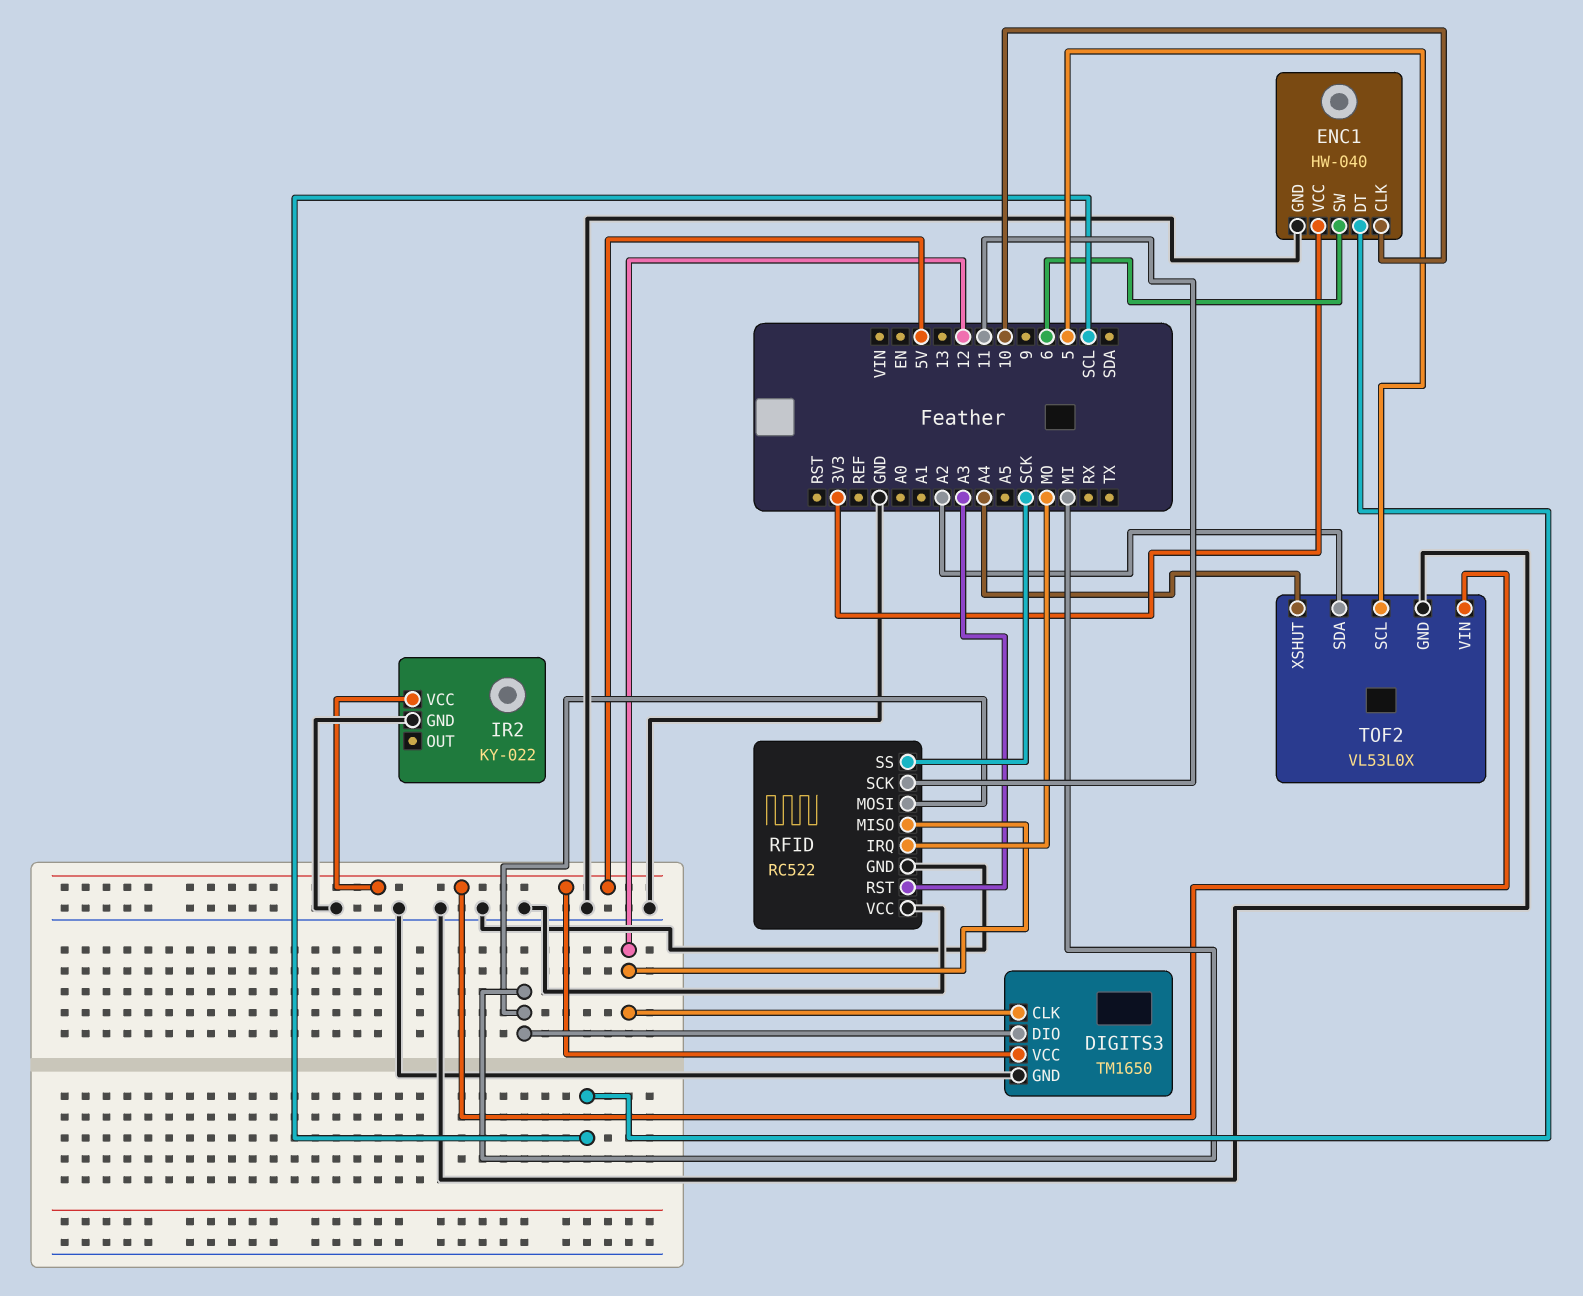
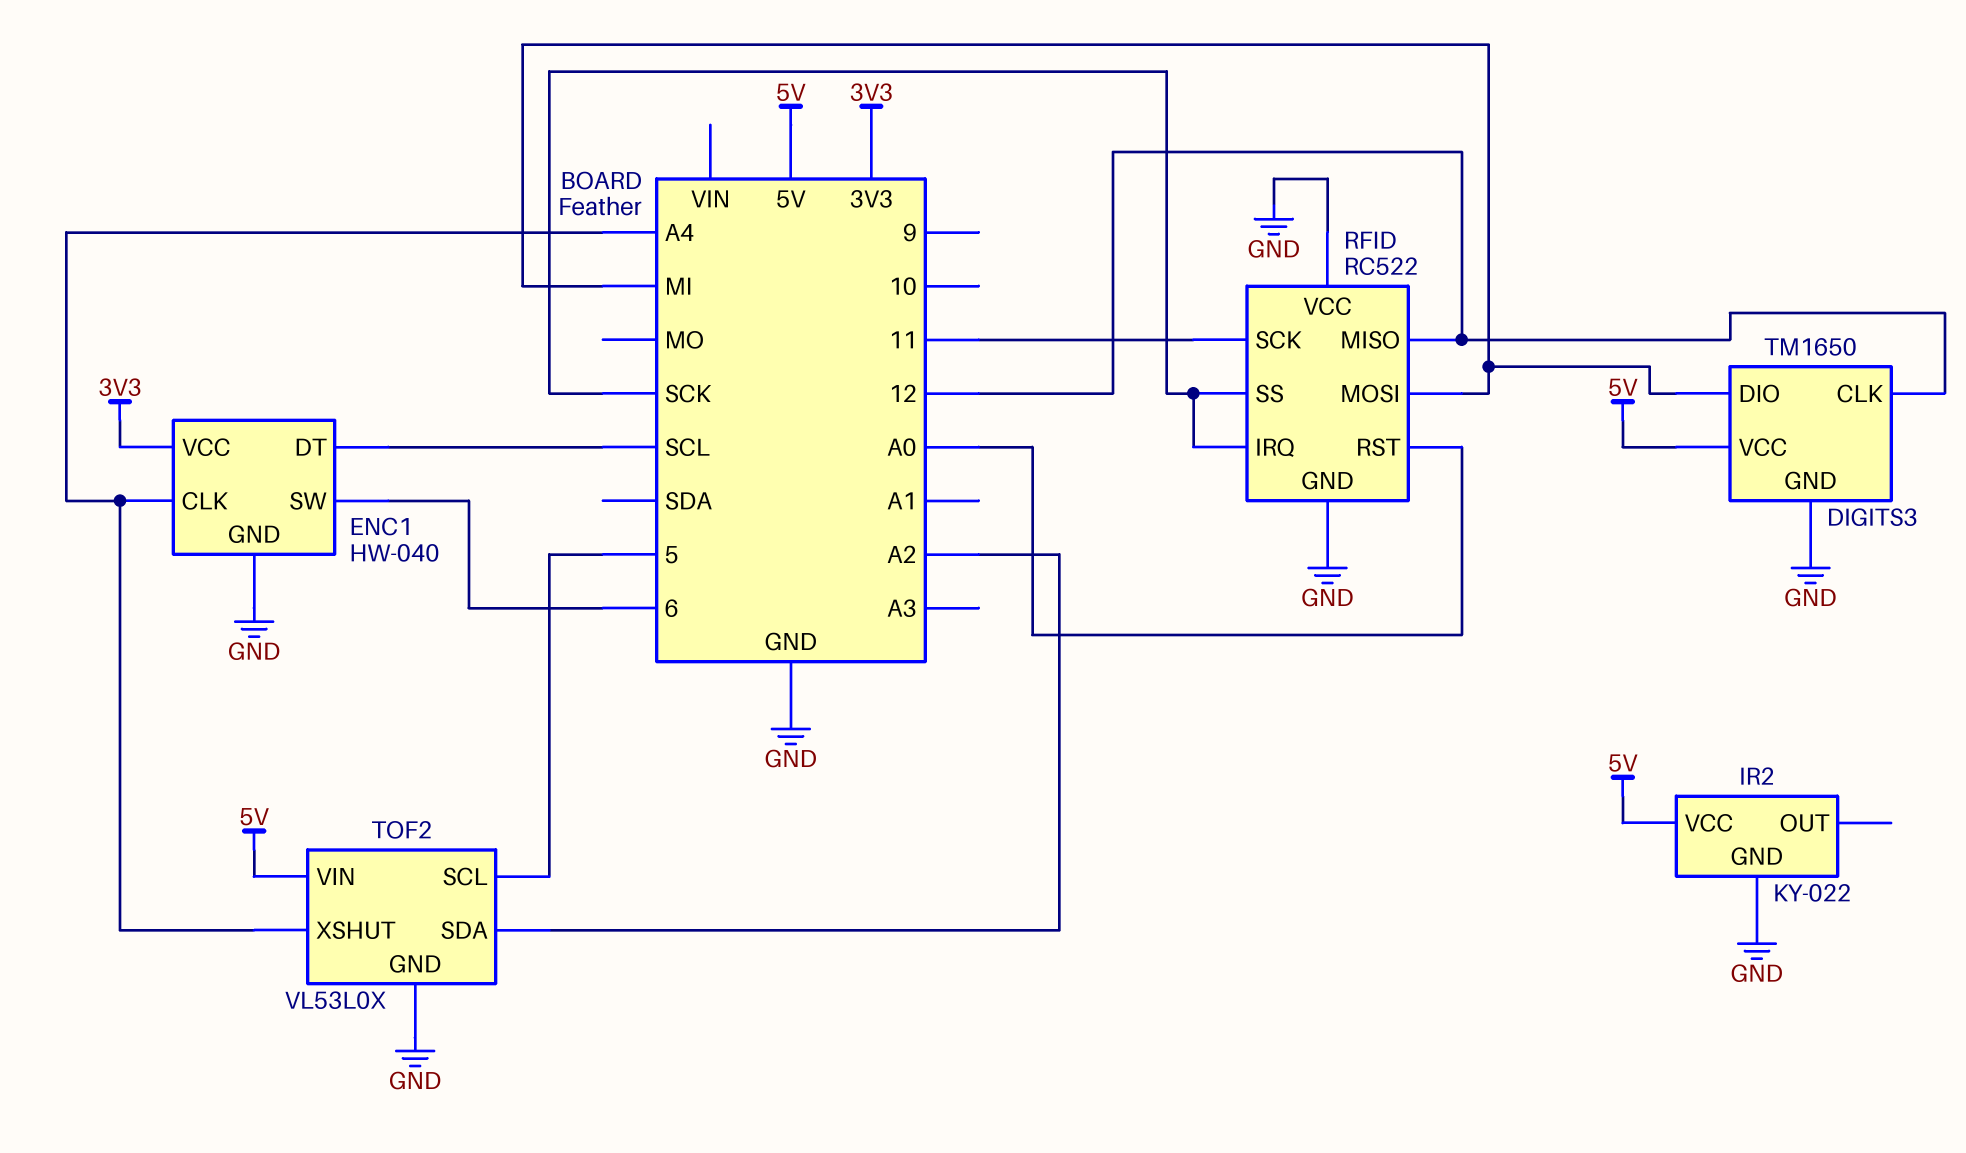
ENC1 pin CLK: 10 -> A4
RFID pin IRQ: MO -> SCK
RFID pin RST: A3 -> A0

